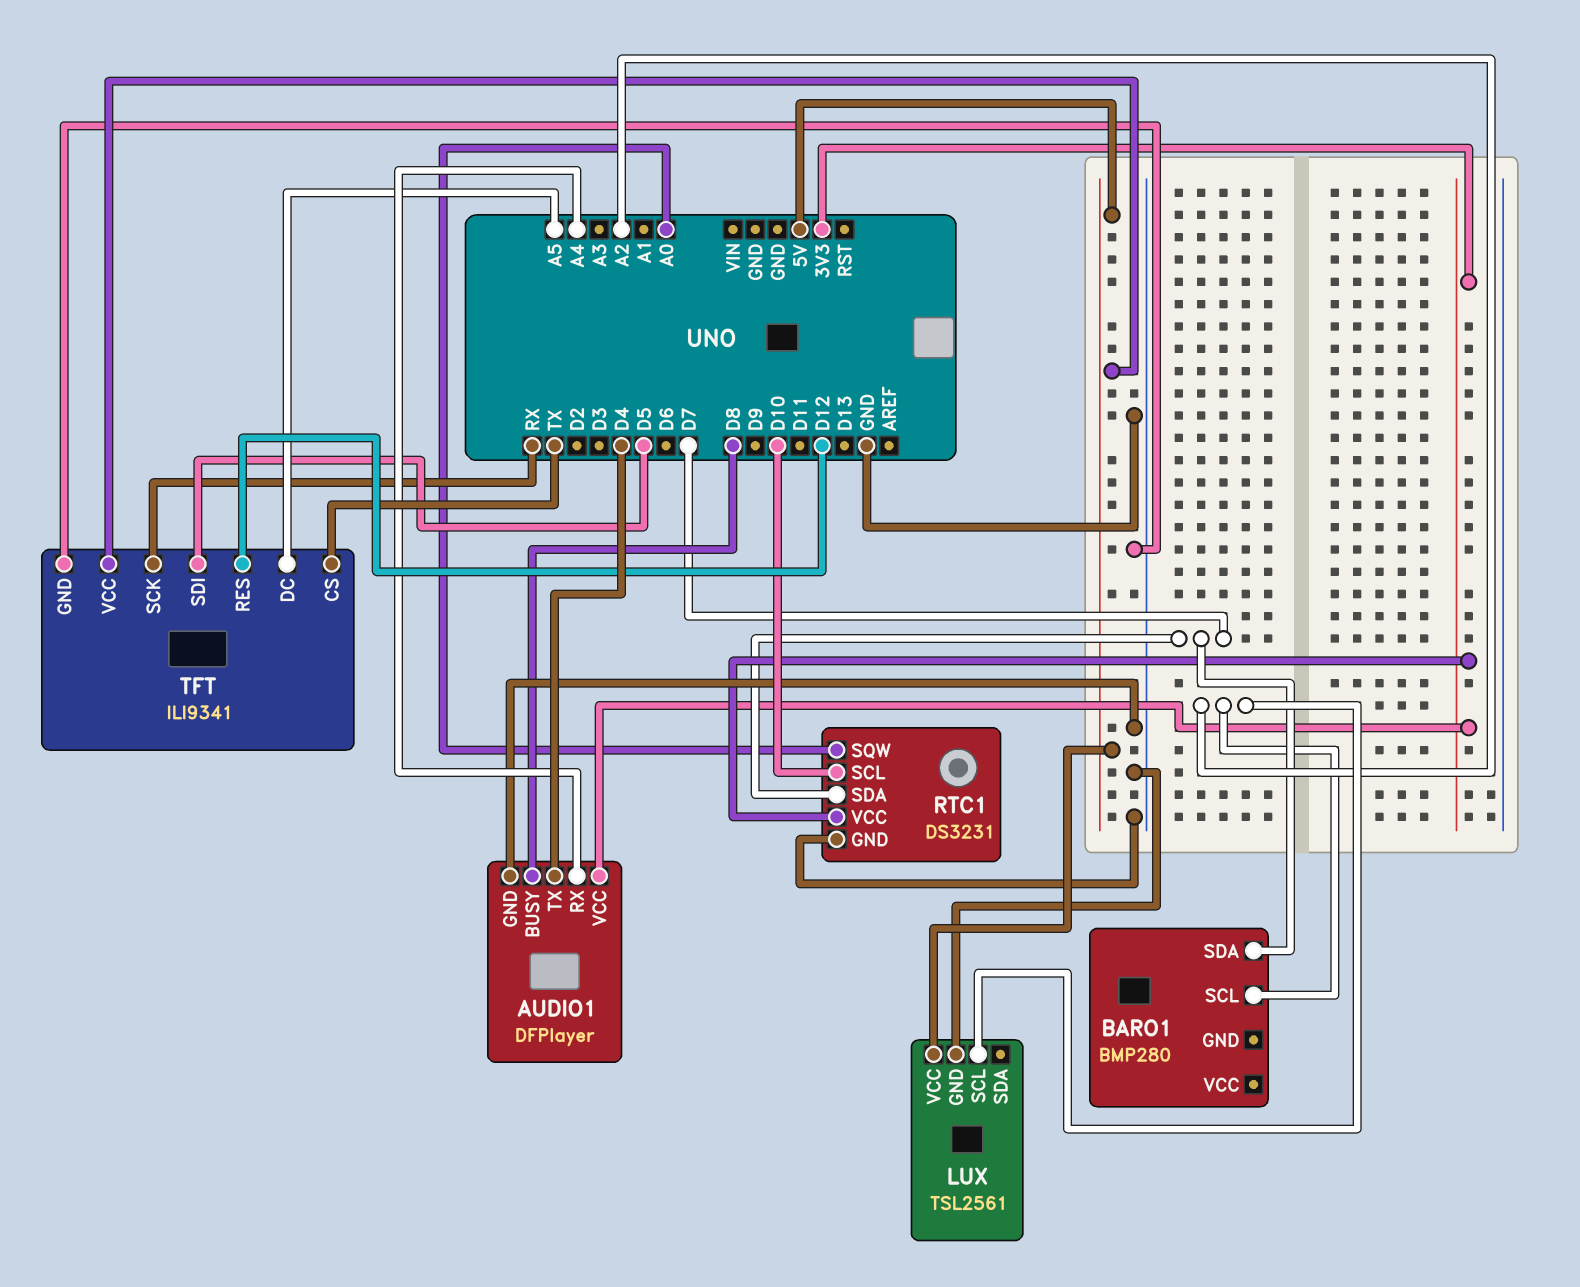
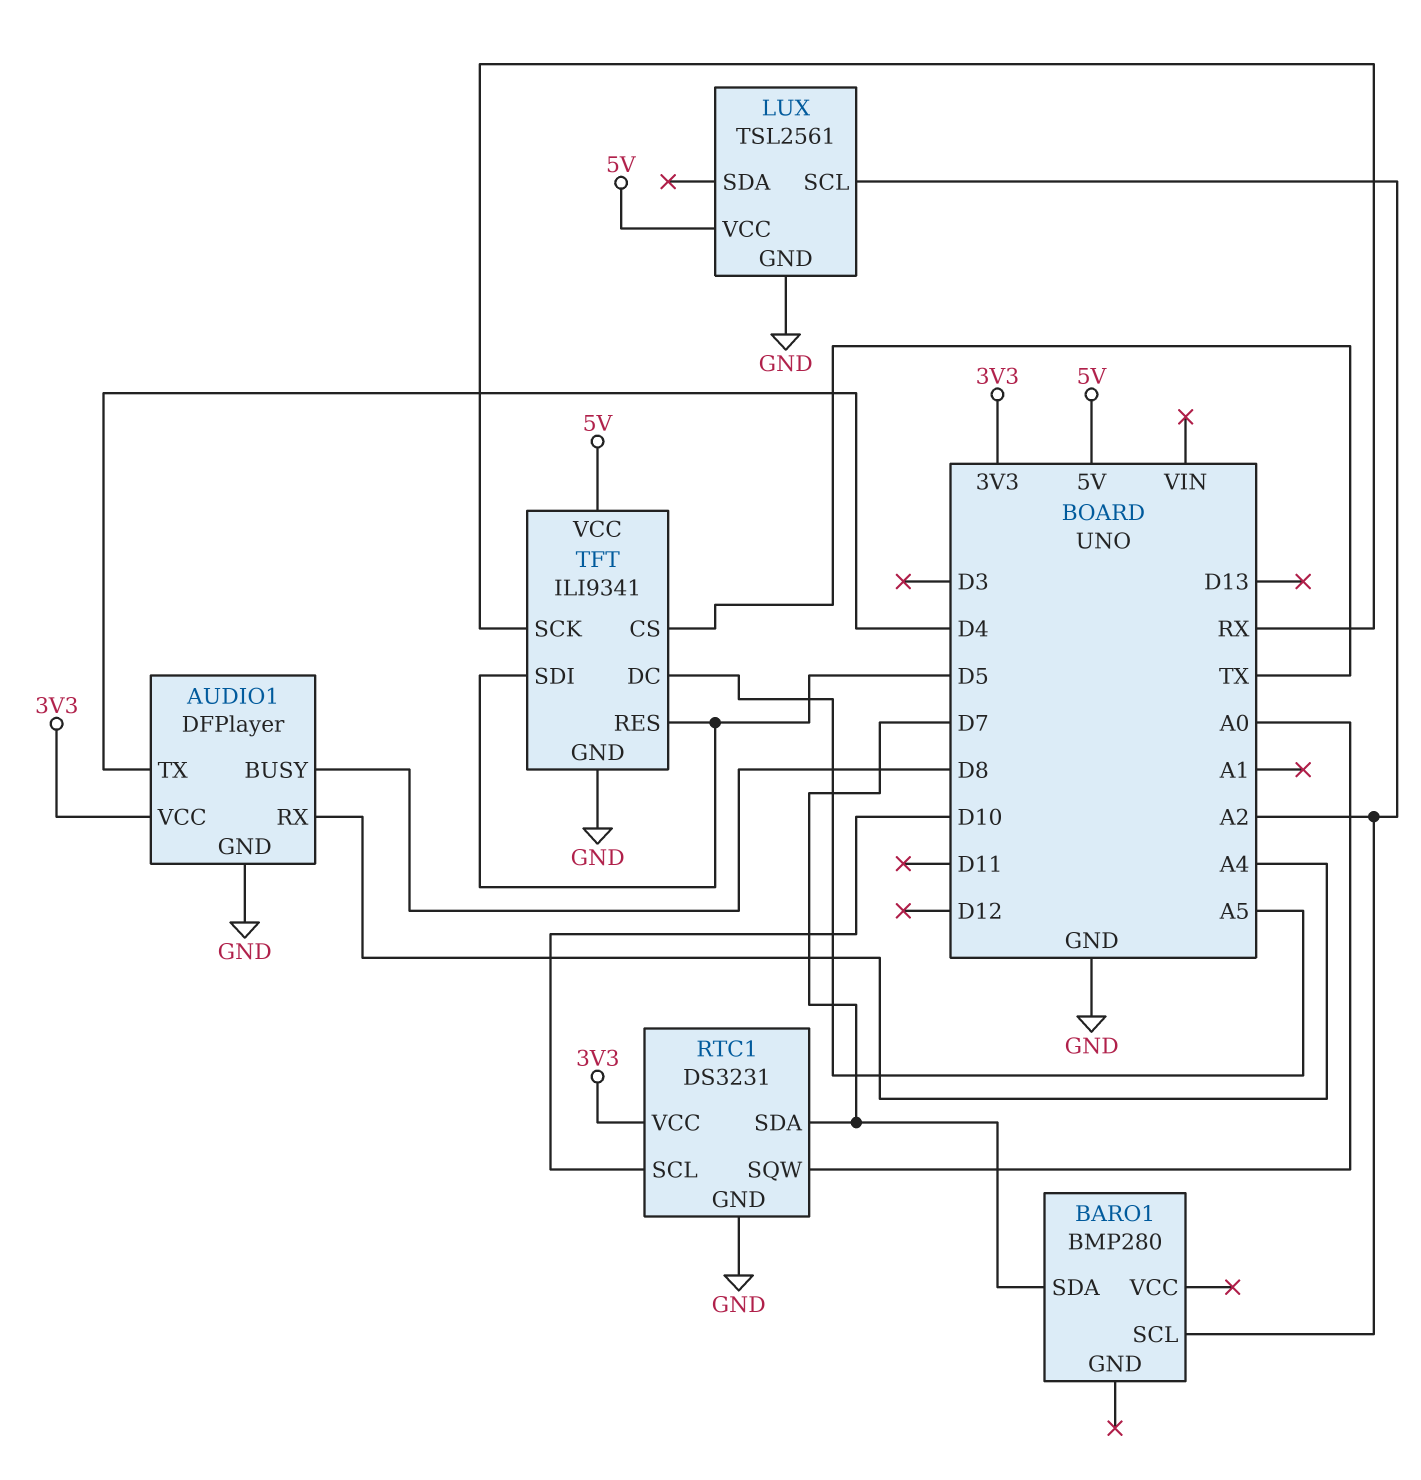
TFT pin RES: D12 -> D5

